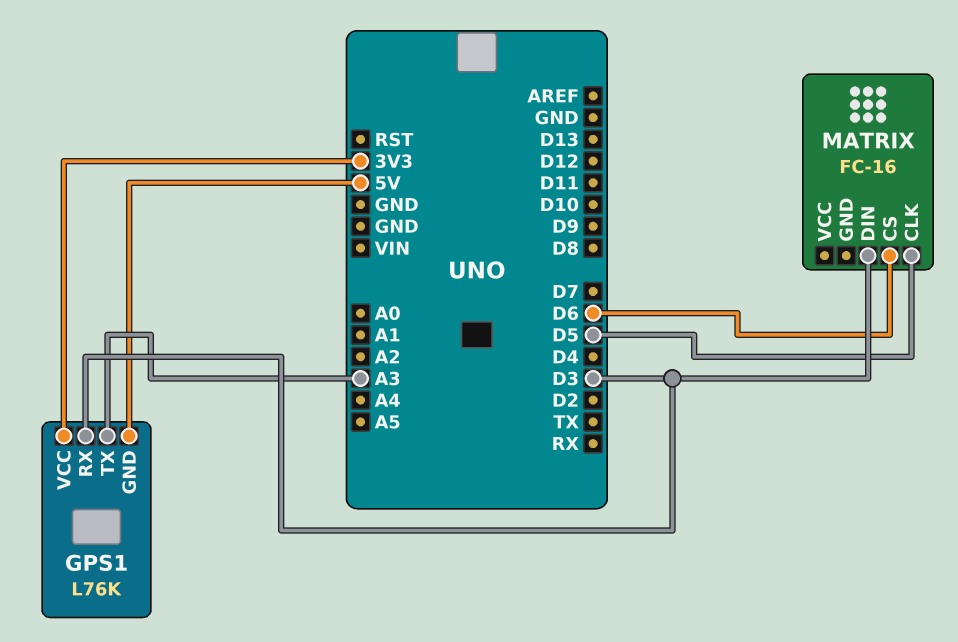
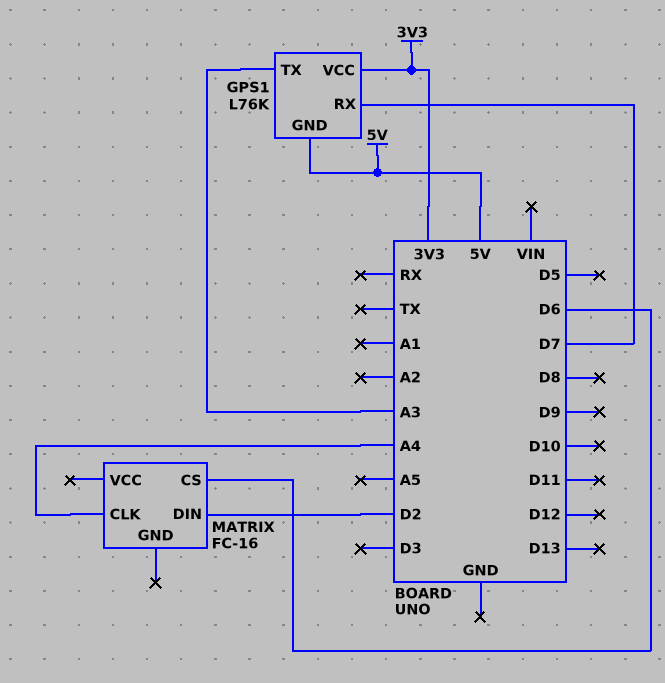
GPS1 pin RX: D3 -> D7
MATRIX pin CLK: D5 -> A4
MATRIX pin DIN: D3 -> D2

